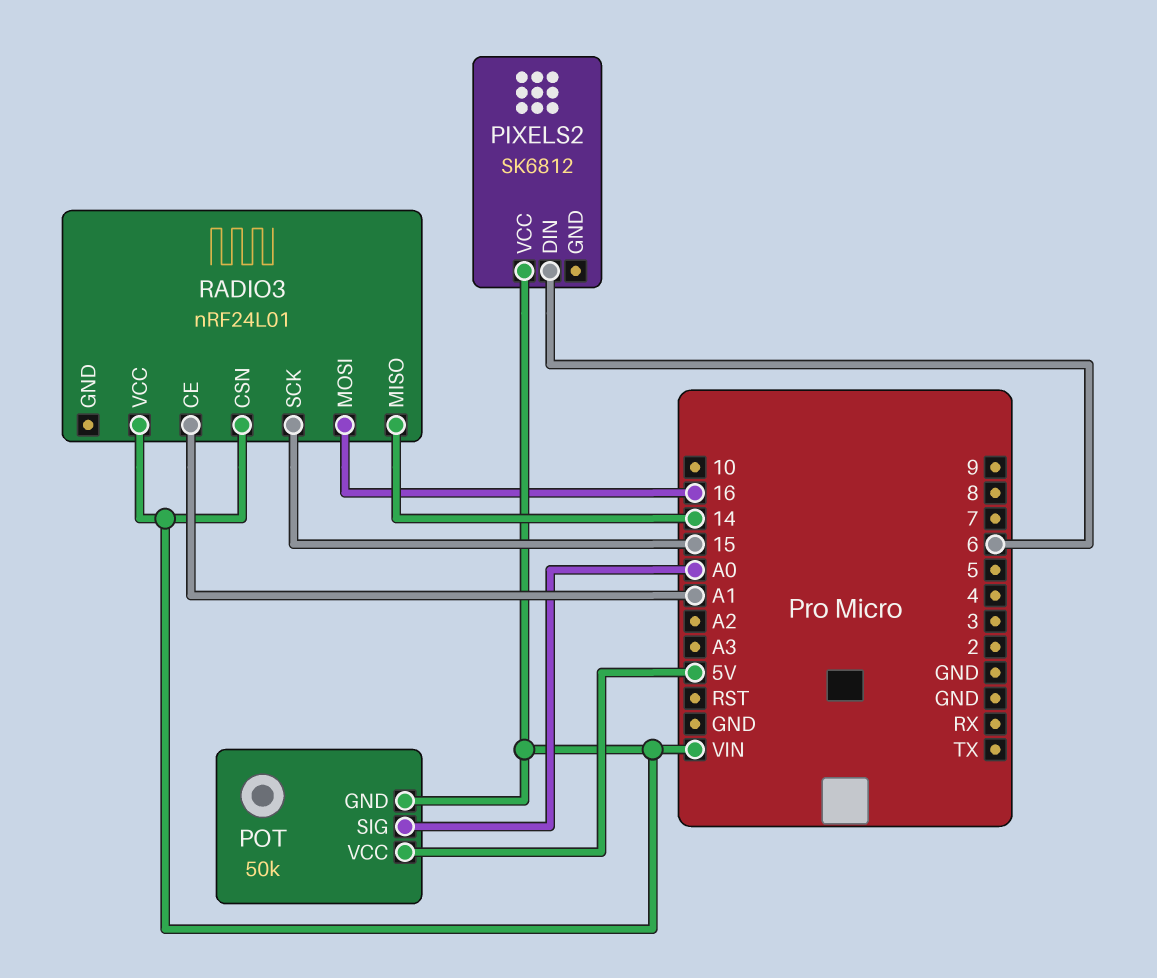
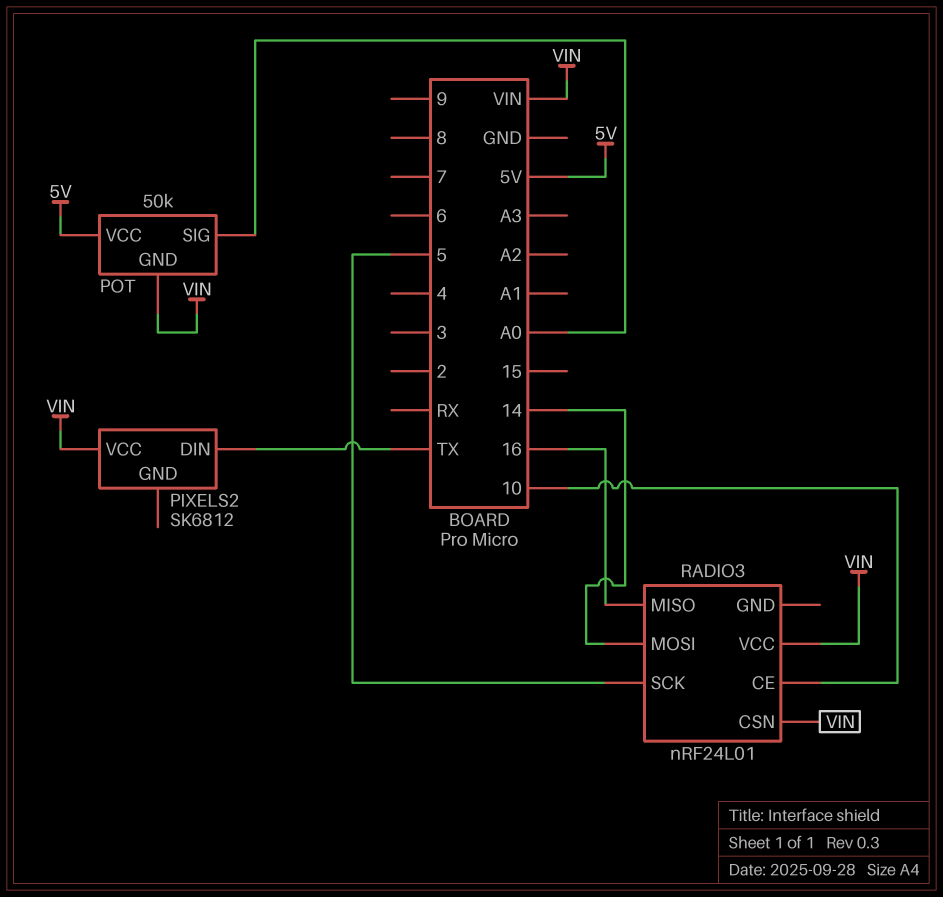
PIXELS2 pin DIN: 6 -> TX
RADIO3 pin CE: A1 -> 10
RADIO3 pin MISO: 14 -> 16
RADIO3 pin MOSI: 16 -> 14
RADIO3 pin SCK: 15 -> 5

